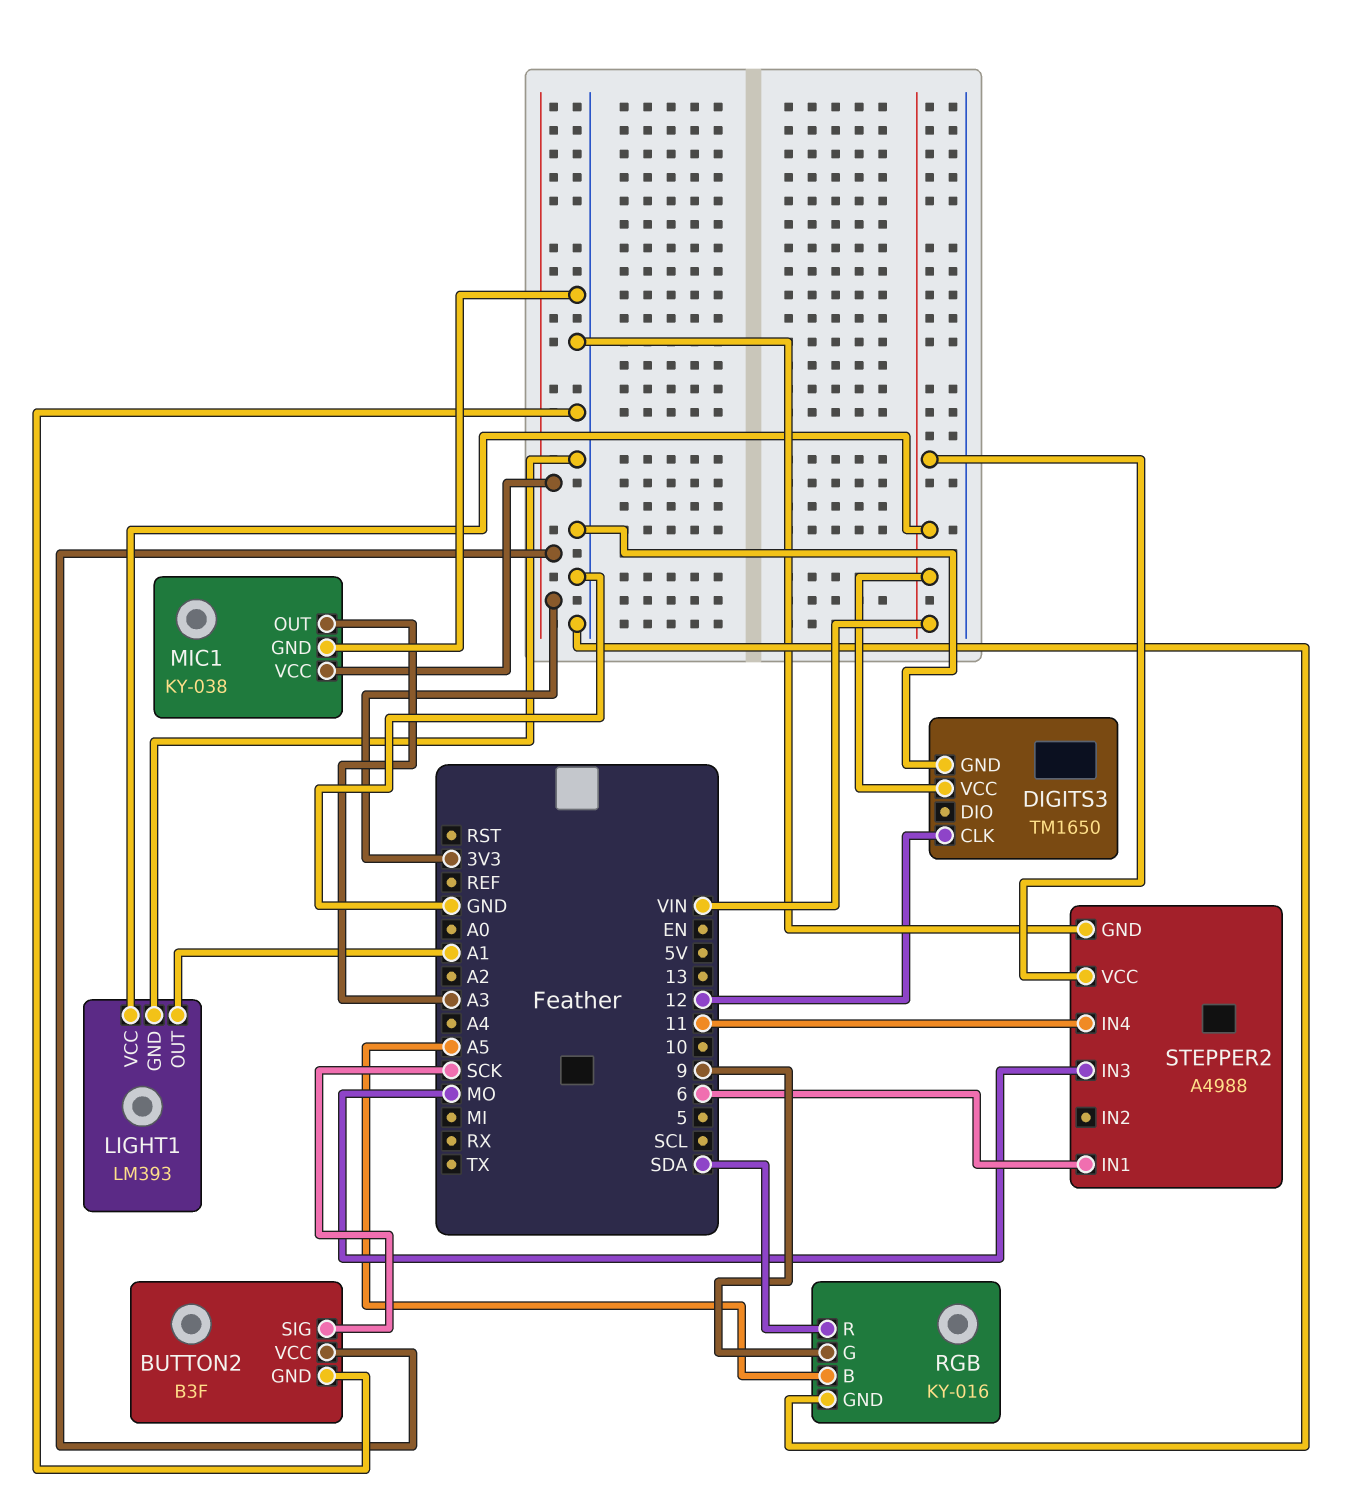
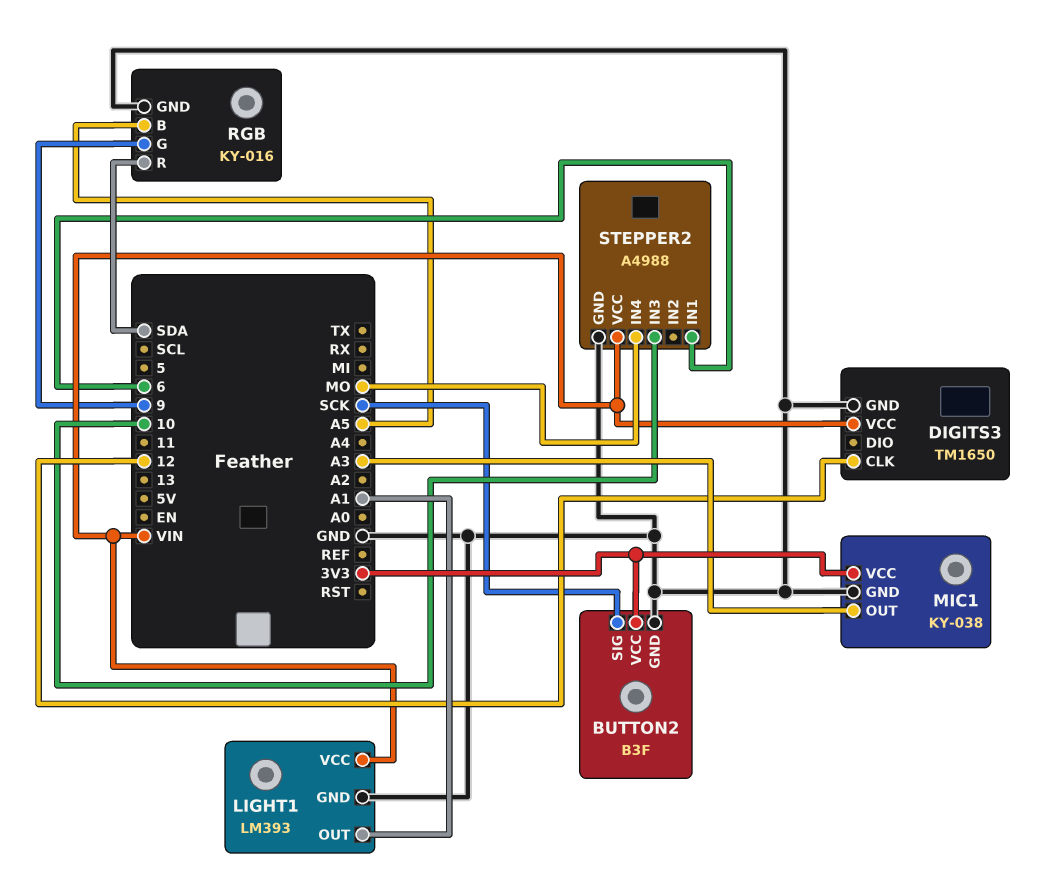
STEPPER2 pin IN3: MO -> 10
STEPPER2 pin IN4: 11 -> MO

